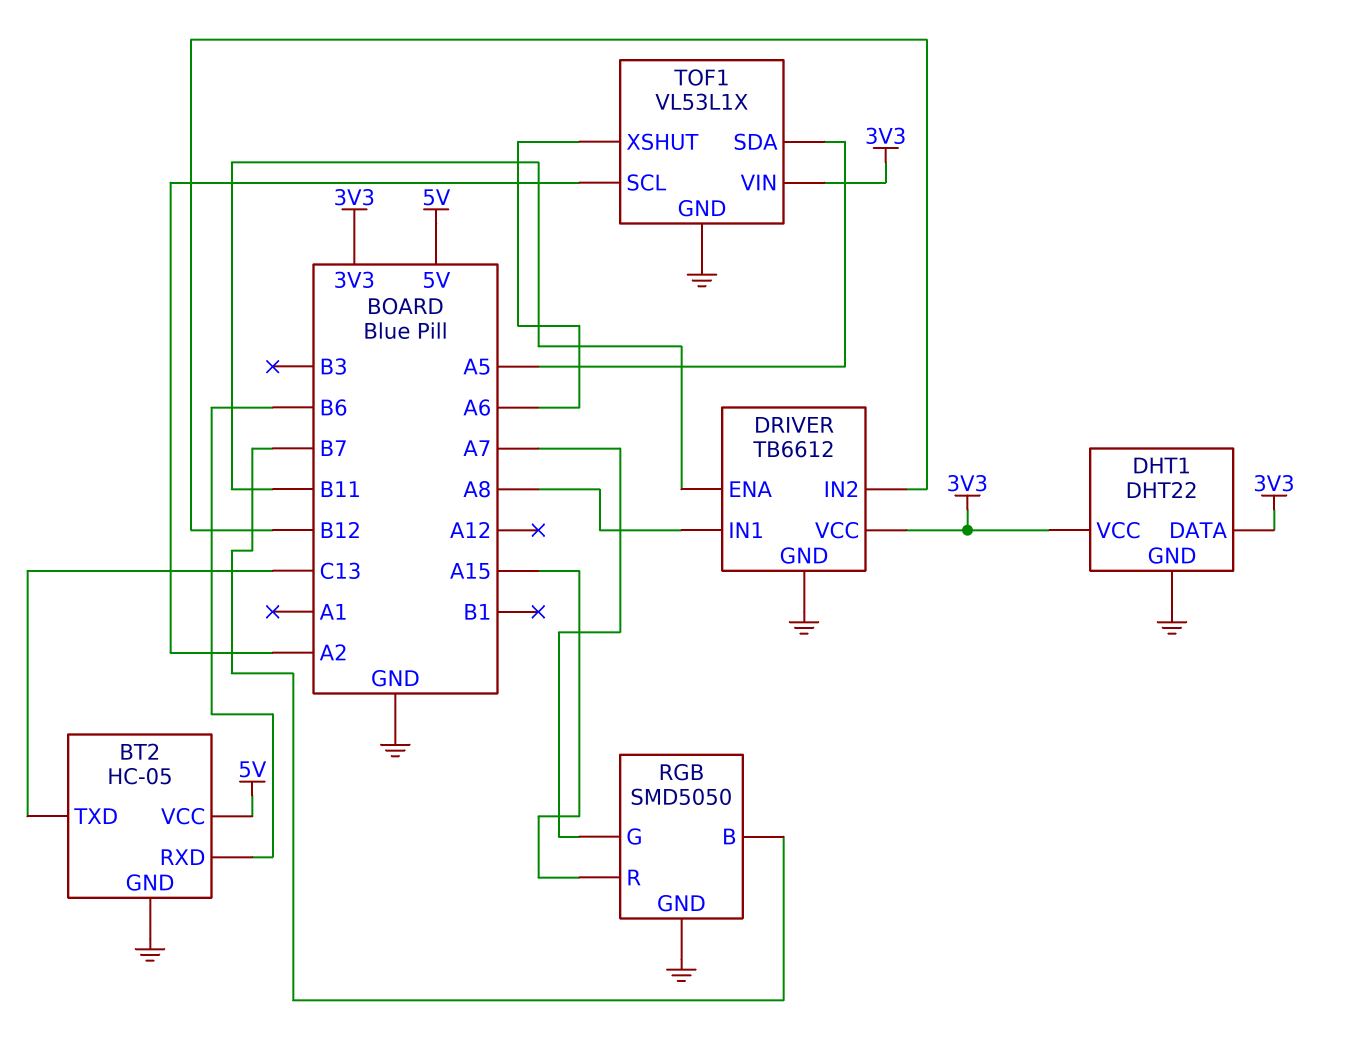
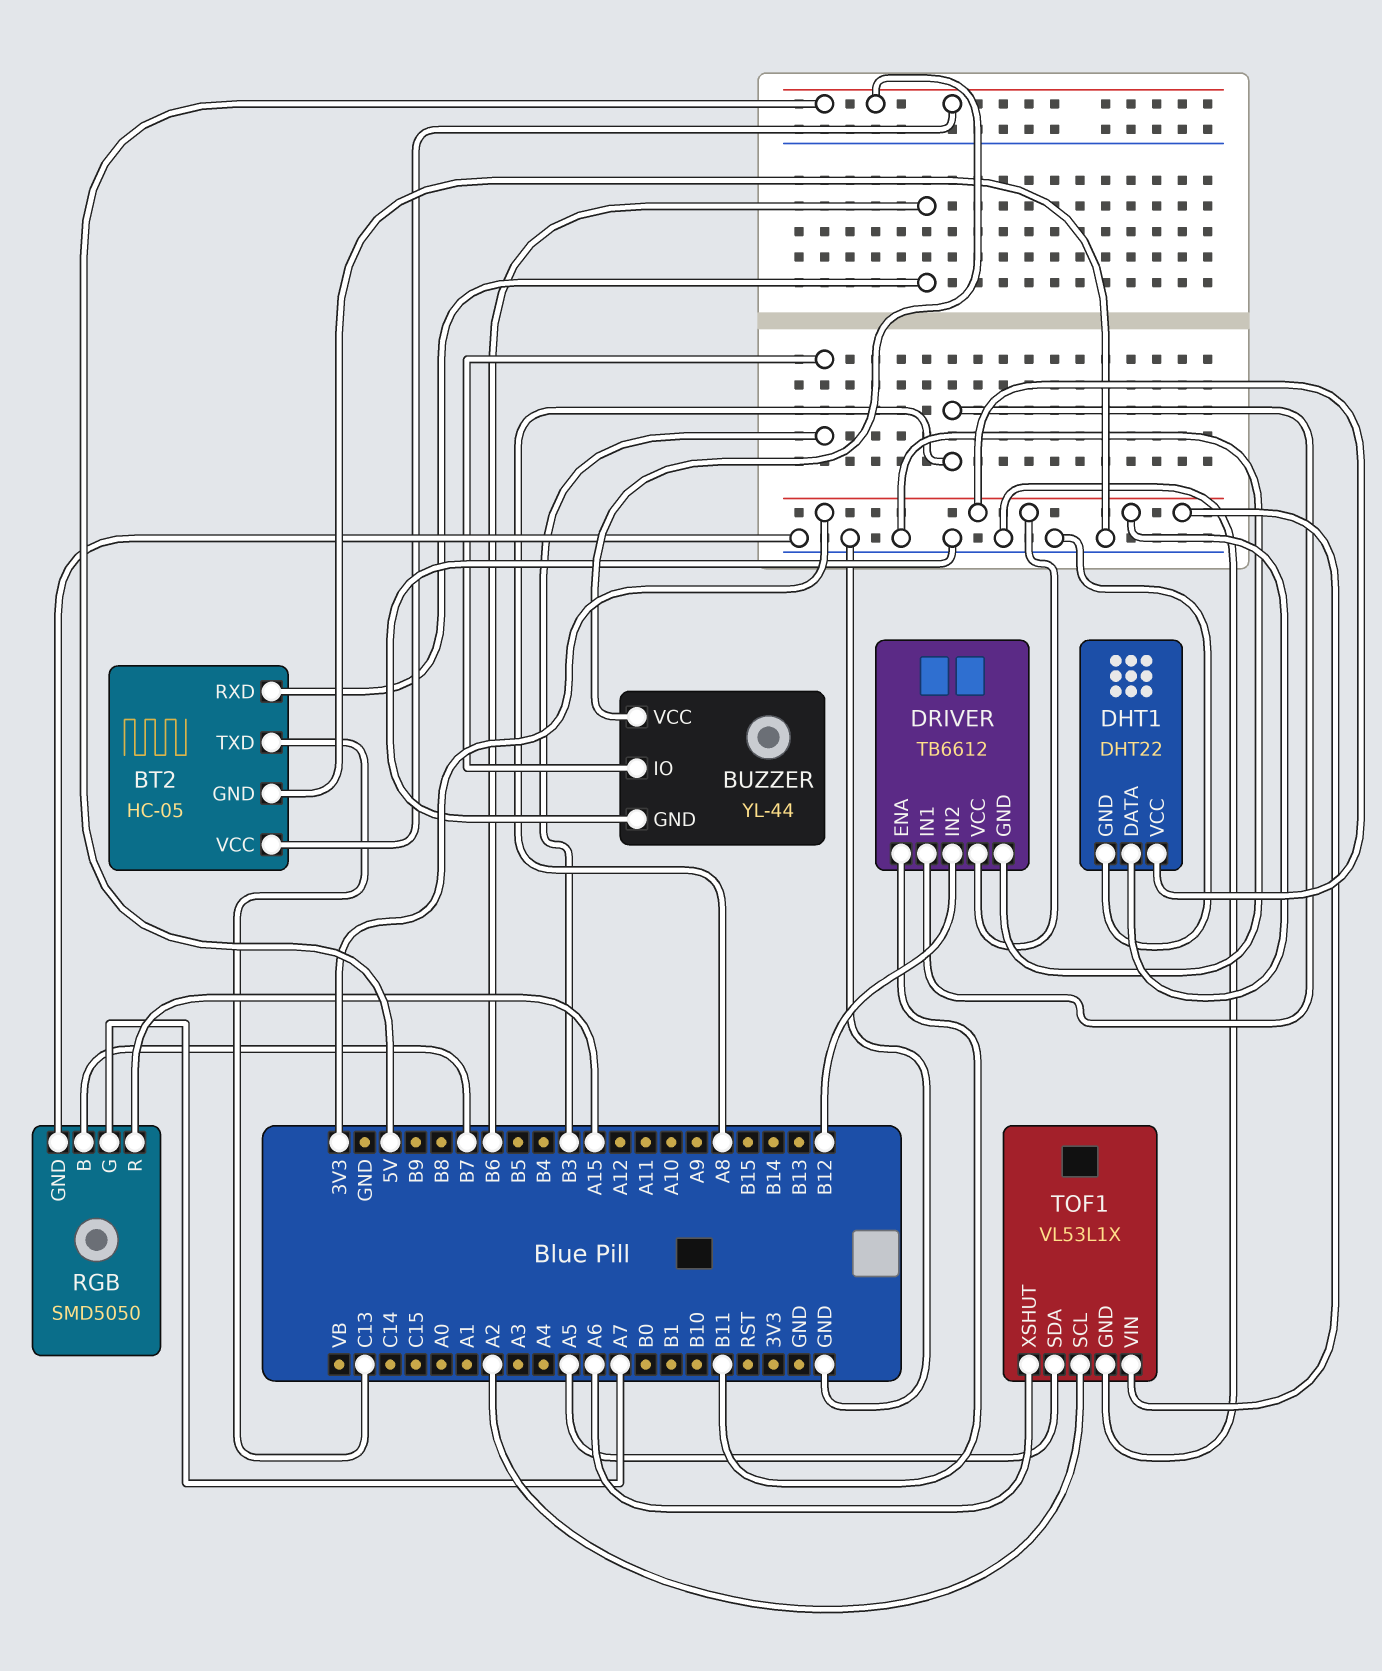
BUZZER: none -> YL-44
BUZZER pin GND: none -> GND
BUZZER pin IO: none -> B3
BUZZER pin VCC: none -> 5V

